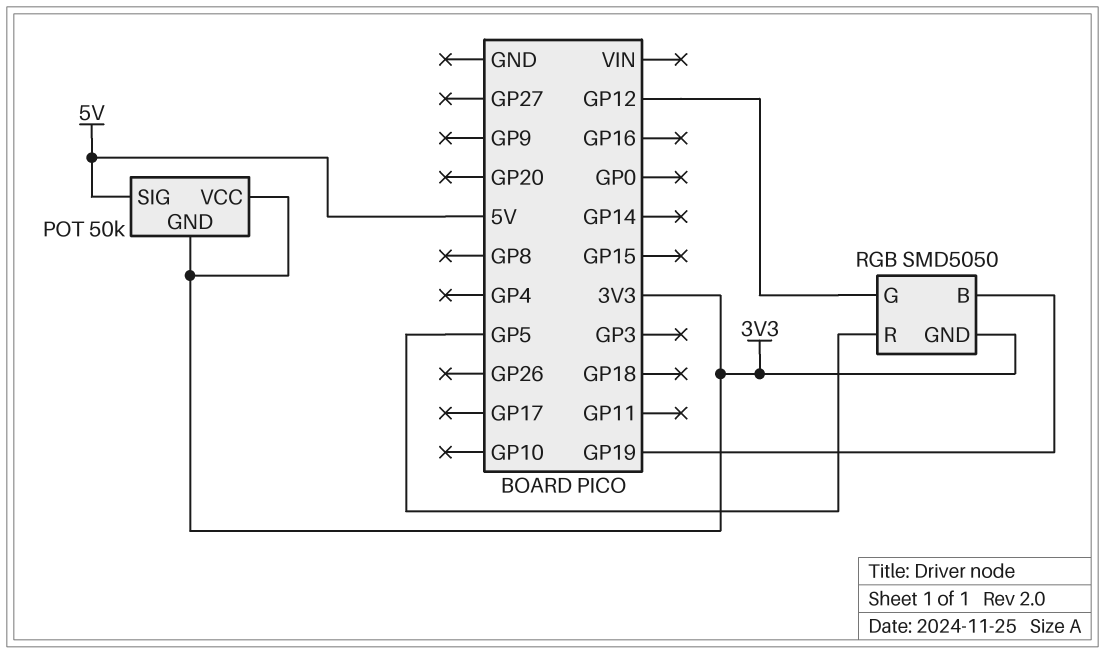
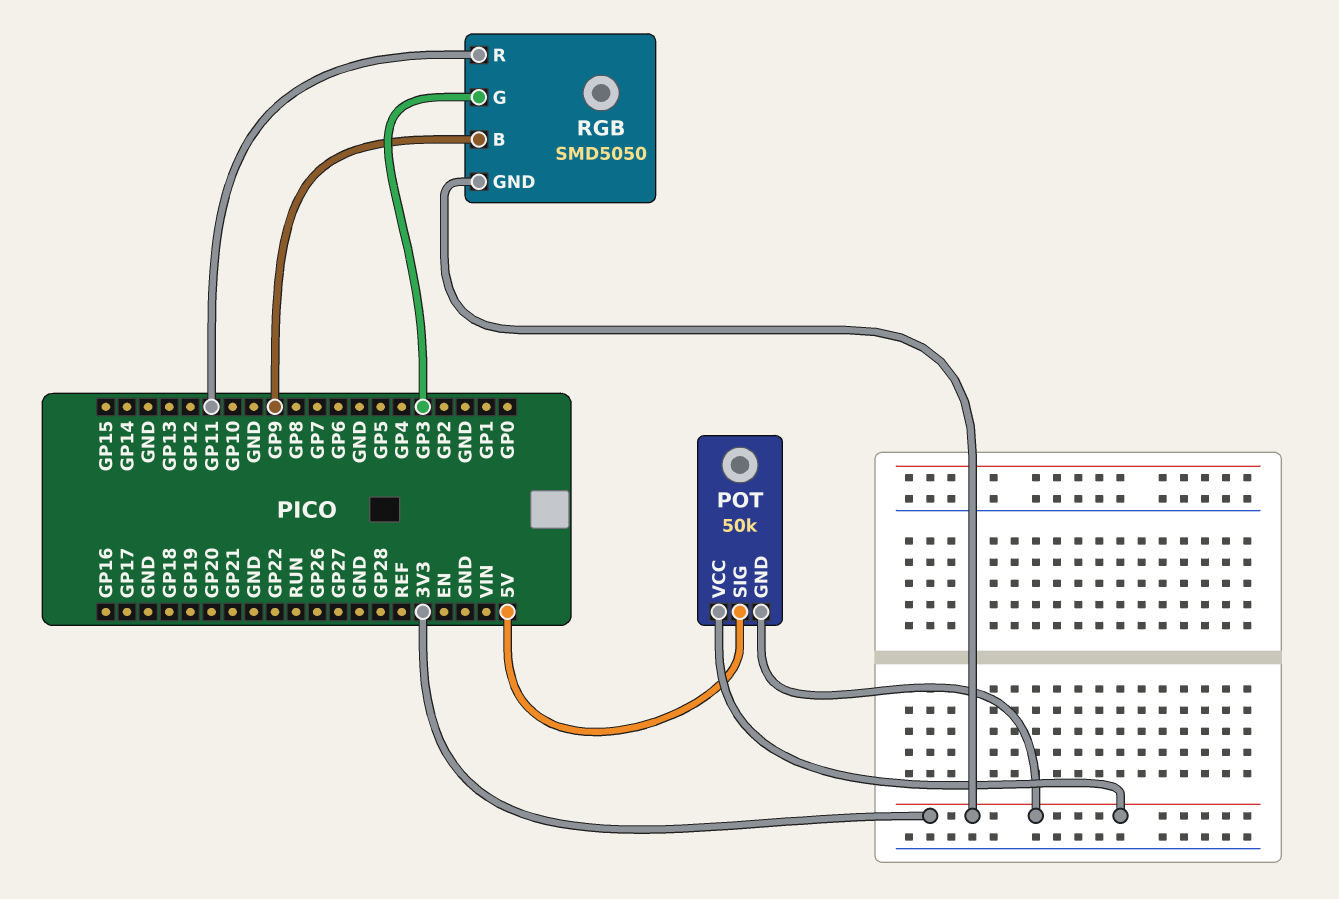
RGB pin B: GP19 -> GP9
RGB pin G: GP12 -> GP3
RGB pin R: GP5 -> GP11

